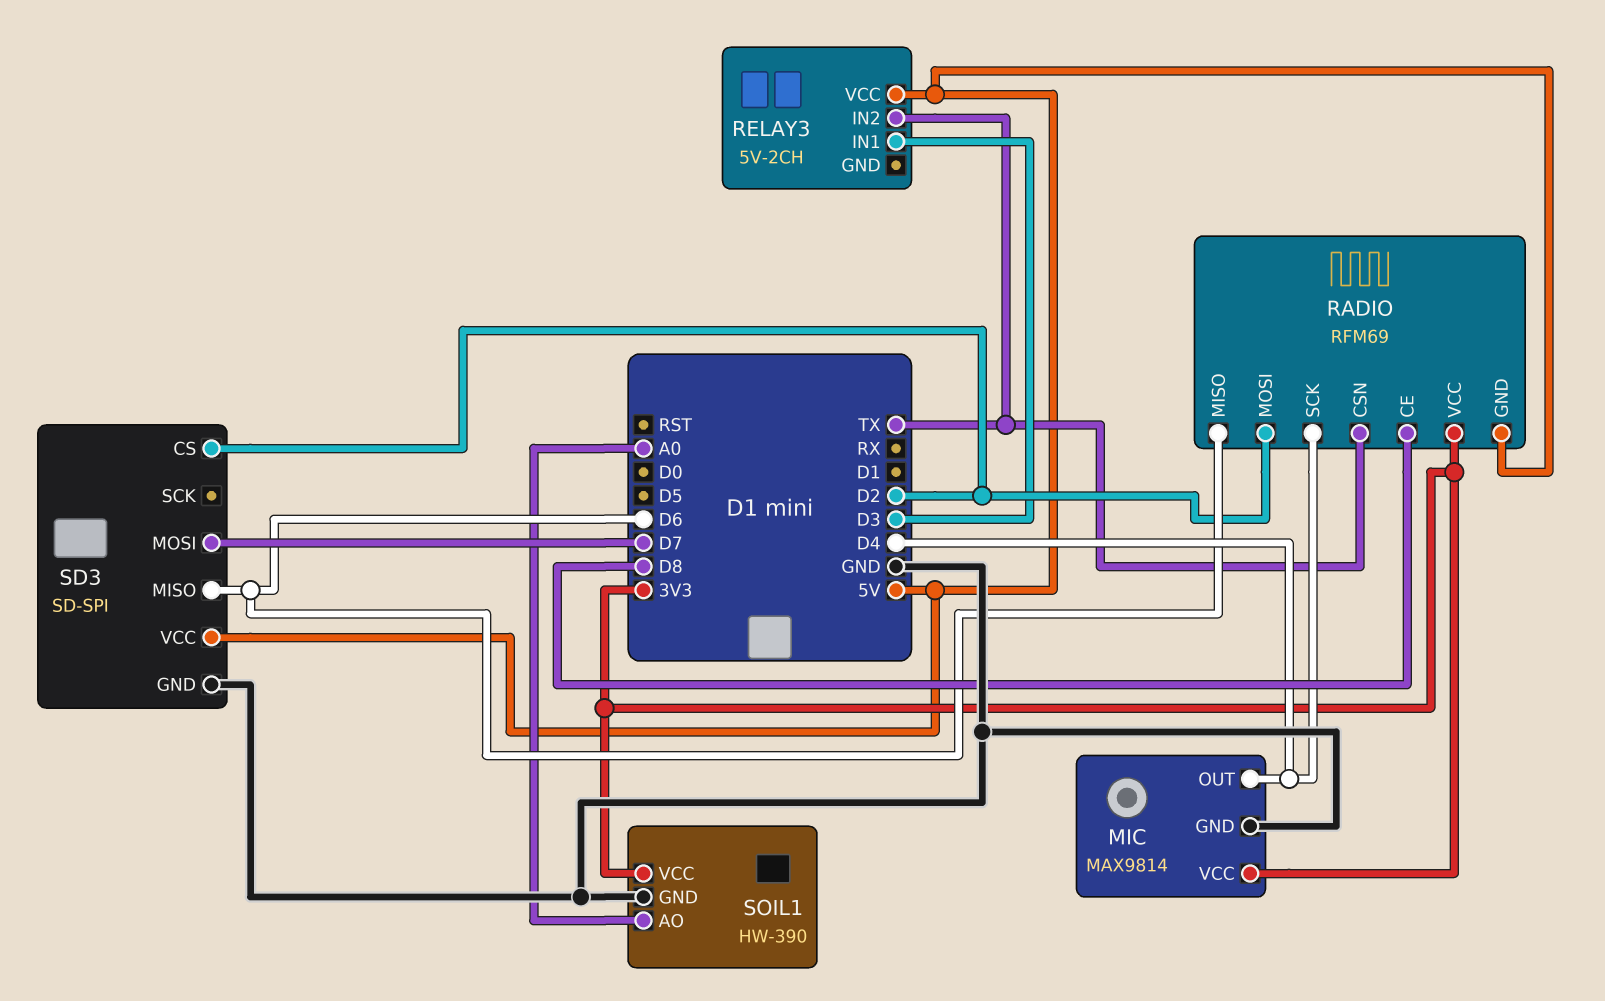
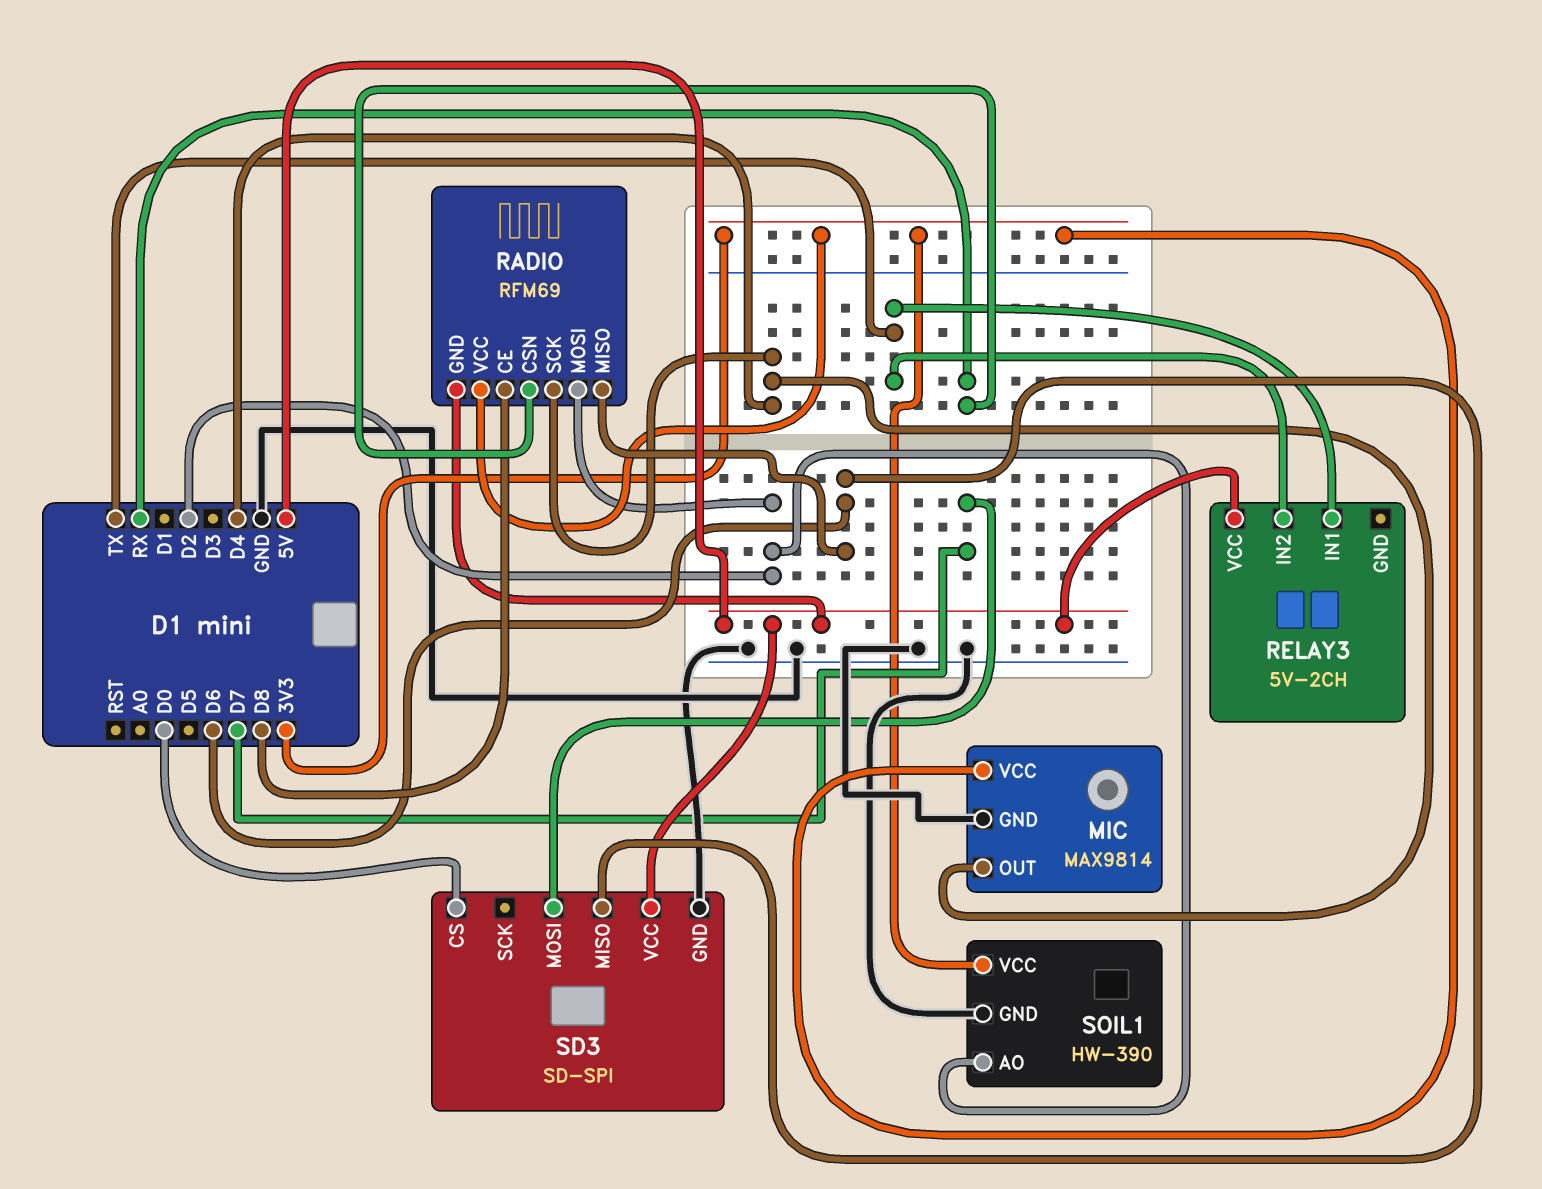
RADIO pin CSN: TX -> RX
RELAY3 pin IN1: D3 -> TX
SD3 pin CS: D2 -> D0
SOIL1 pin AO: A0 -> D2

